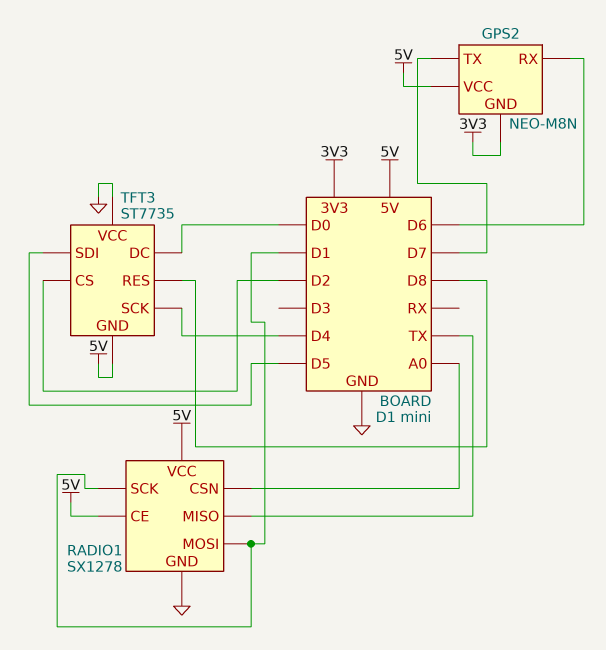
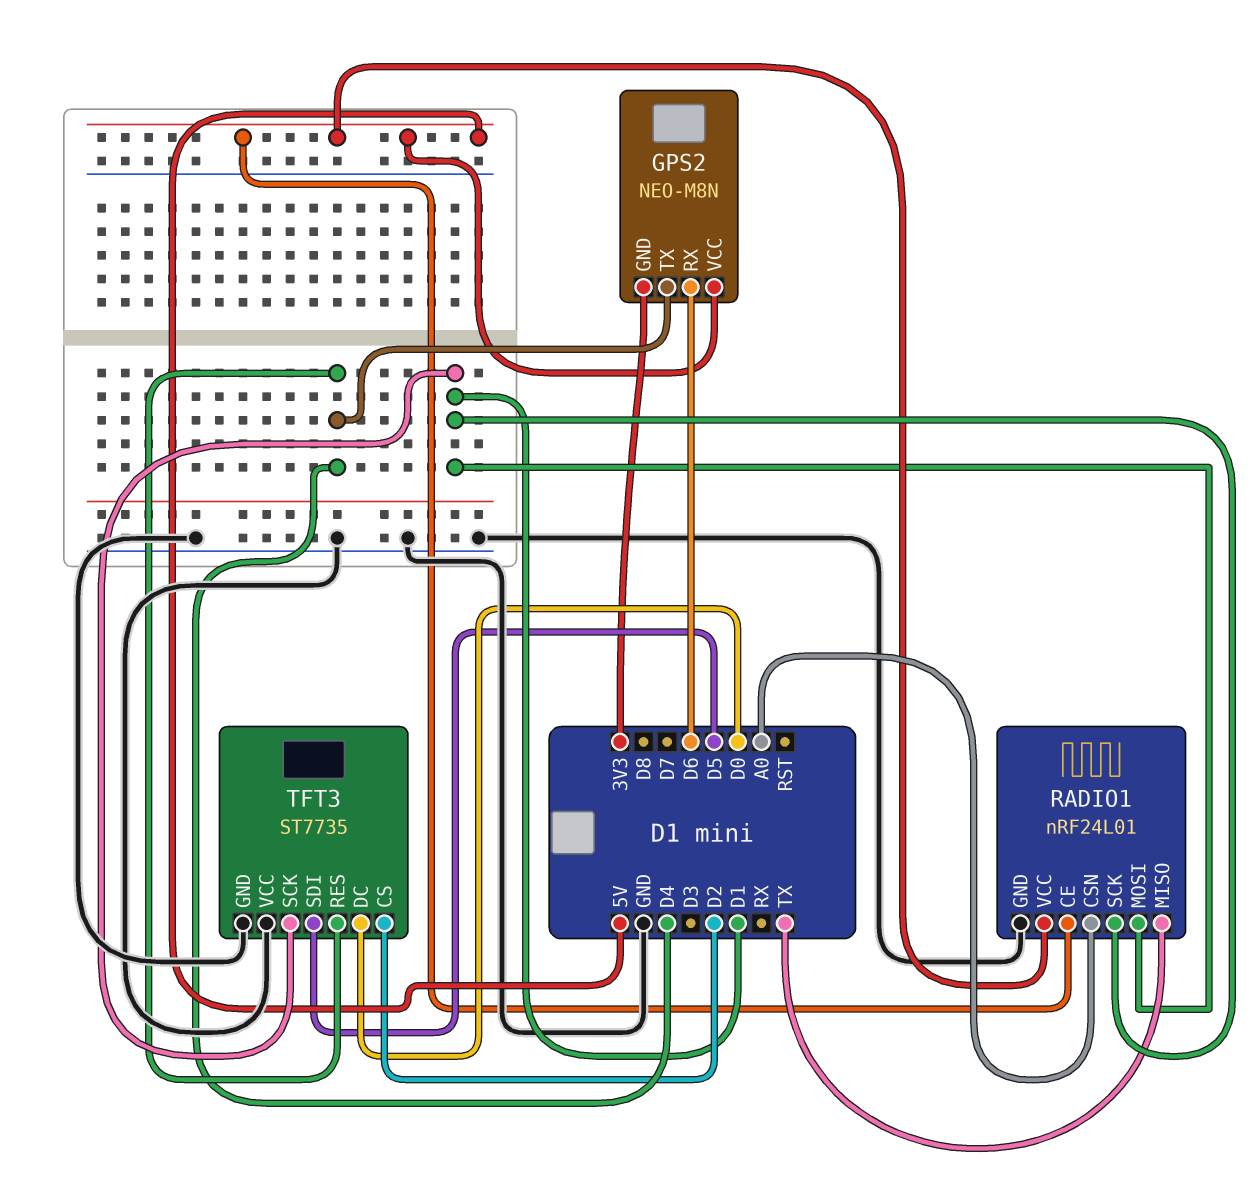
GPS2 pin TX: D7 -> D4
RADIO1: SX1278 -> nRF24L01
TFT3 pin GND: 5V -> GND
TFT3 pin RES: D8 -> D4
TFT3 pin SCK: D4 -> D1

